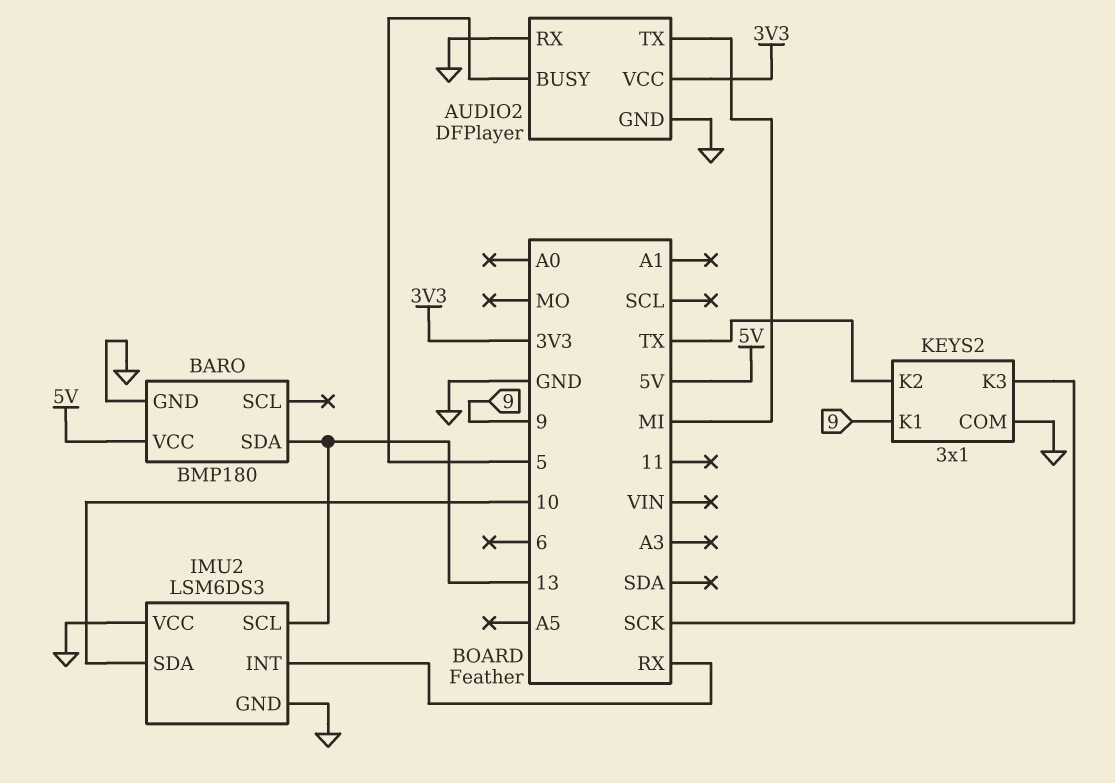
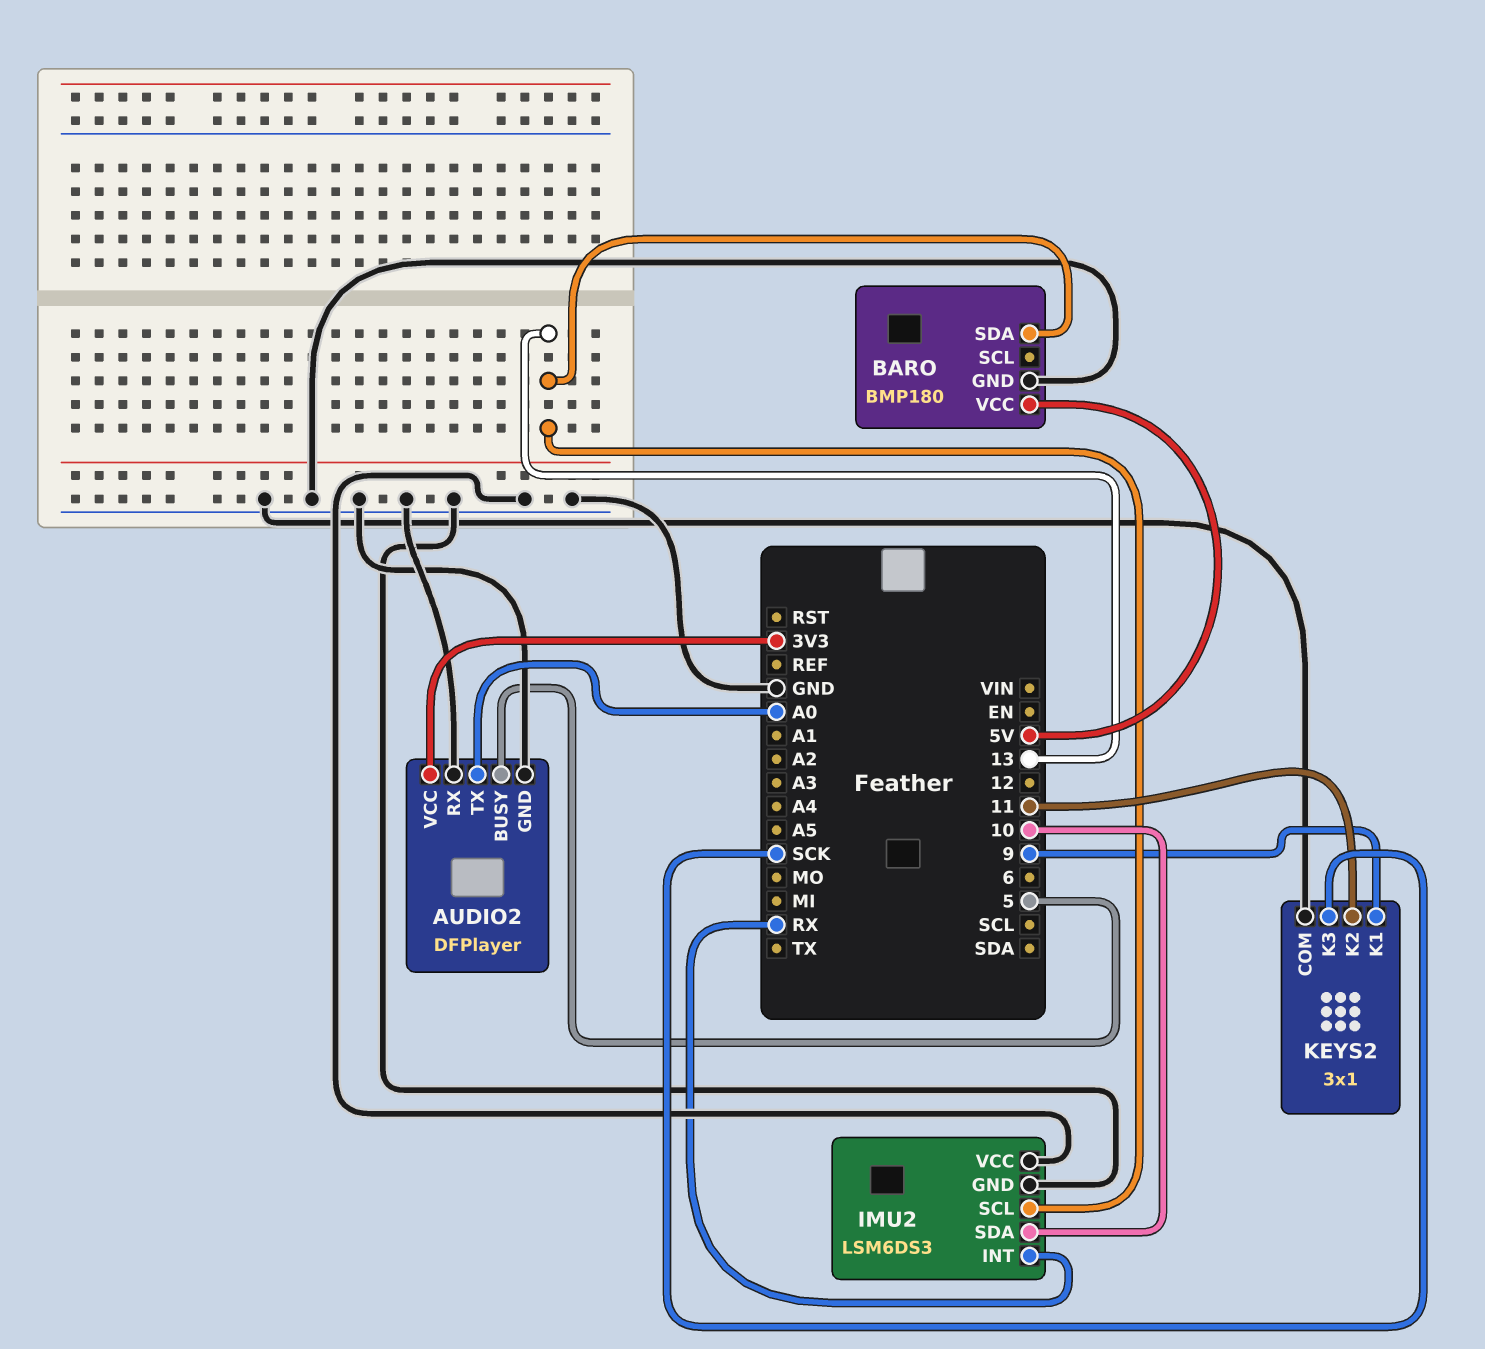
AUDIO2 pin TX: MI -> A0
KEYS2 pin K2: TX -> 11

